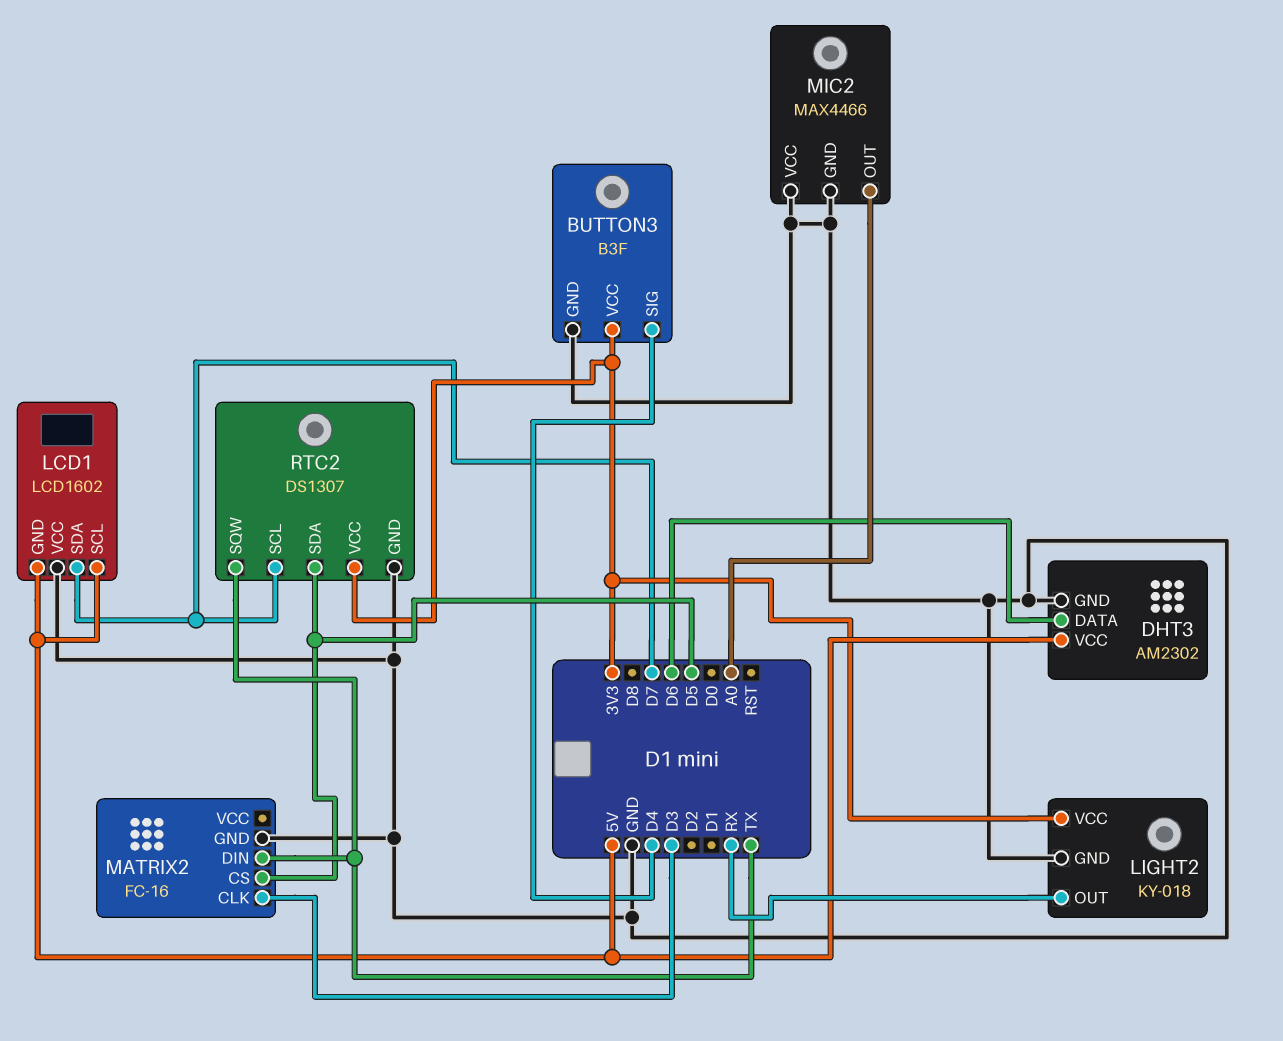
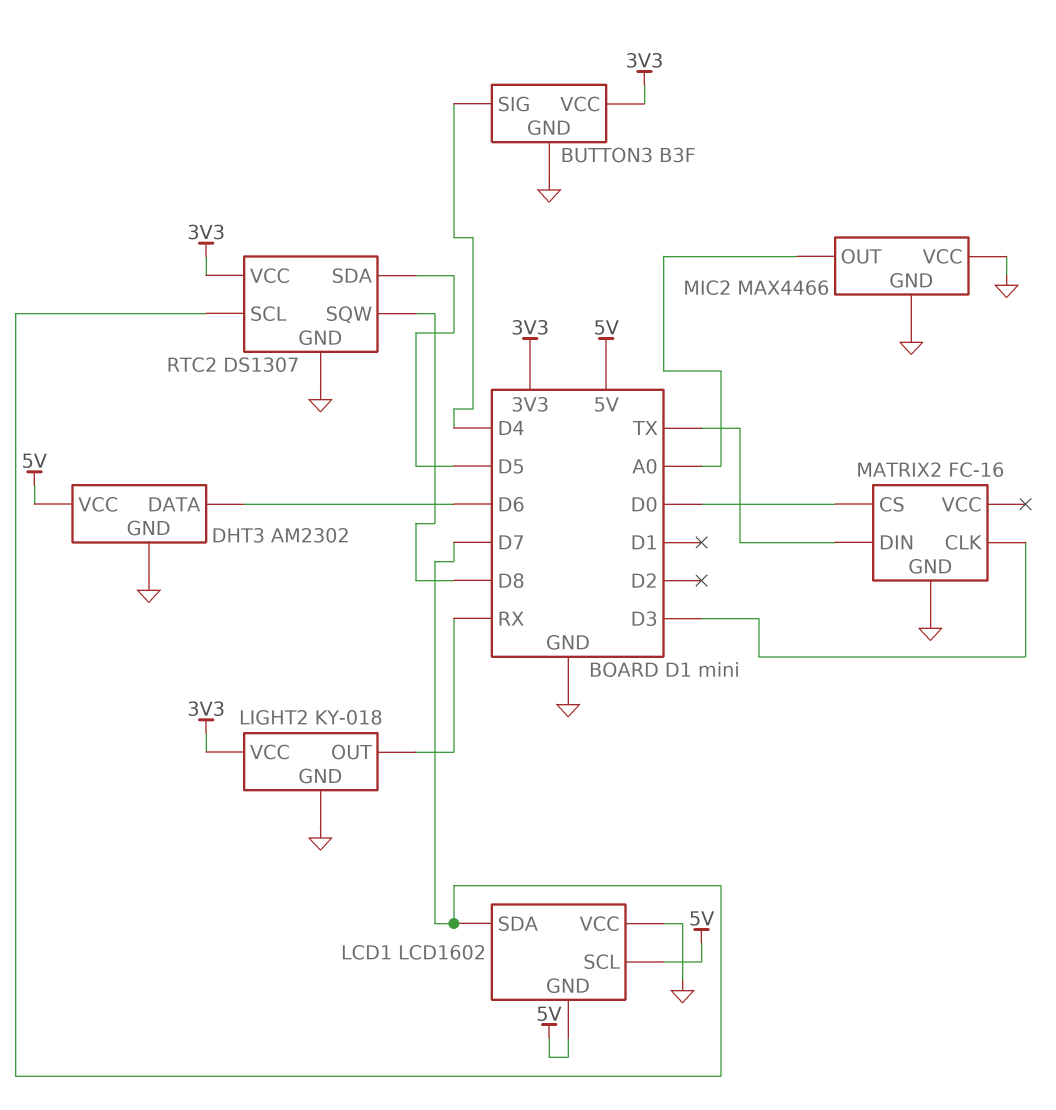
MATRIX2 pin CS: D5 -> D0
RTC2 pin SQW: TX -> D8

